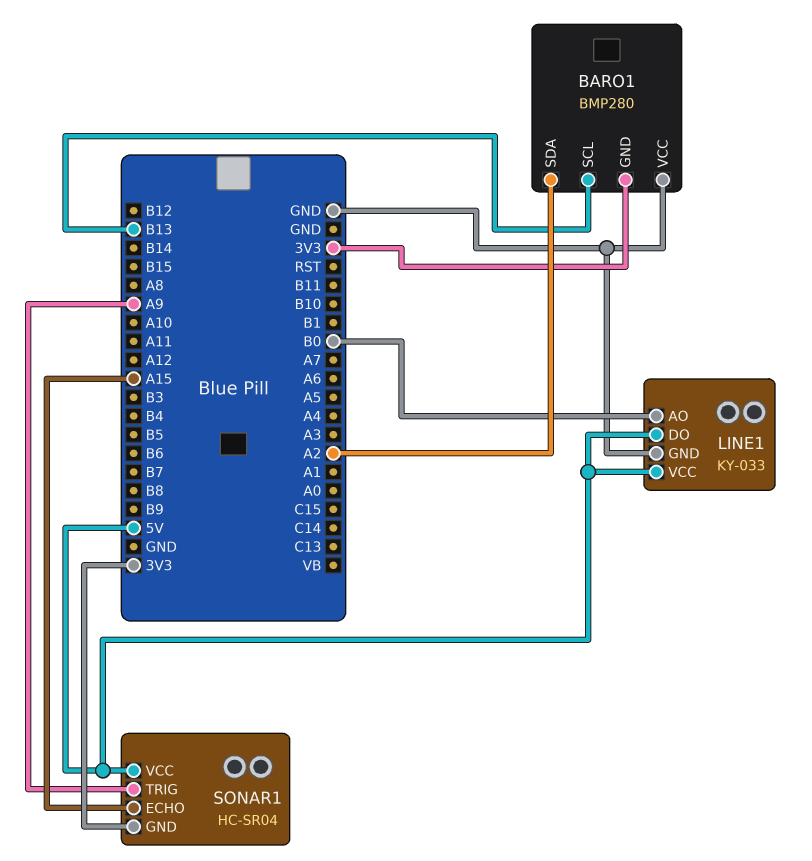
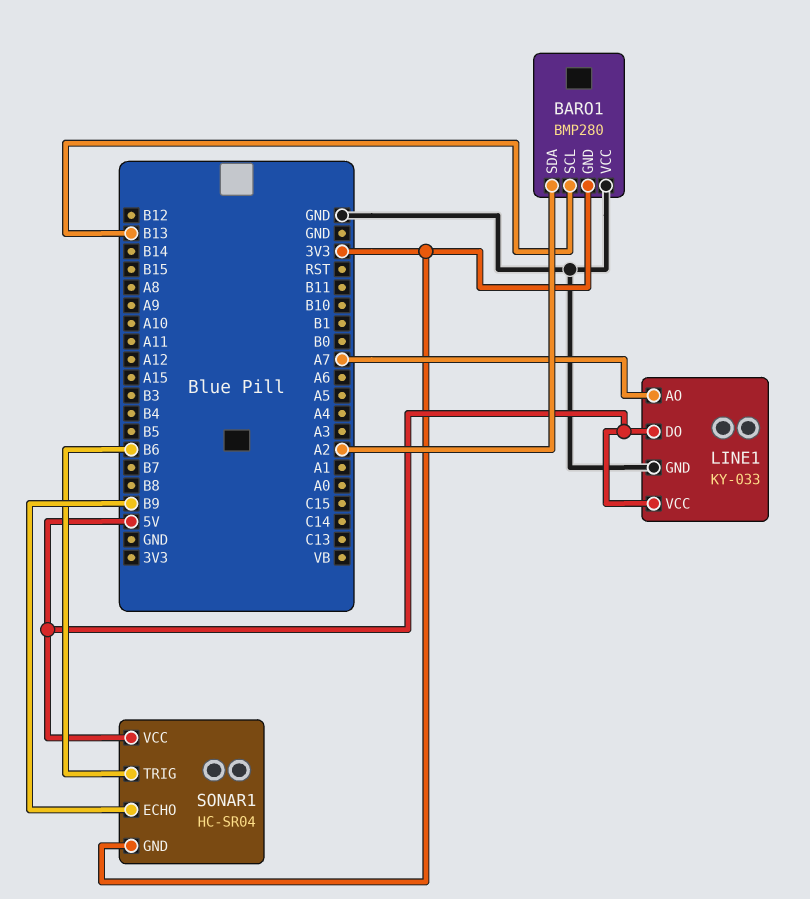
LINE1 pin AO: B0 -> A7
SONAR1 pin ECHO: A15 -> B9
SONAR1 pin TRIG: A9 -> B6

